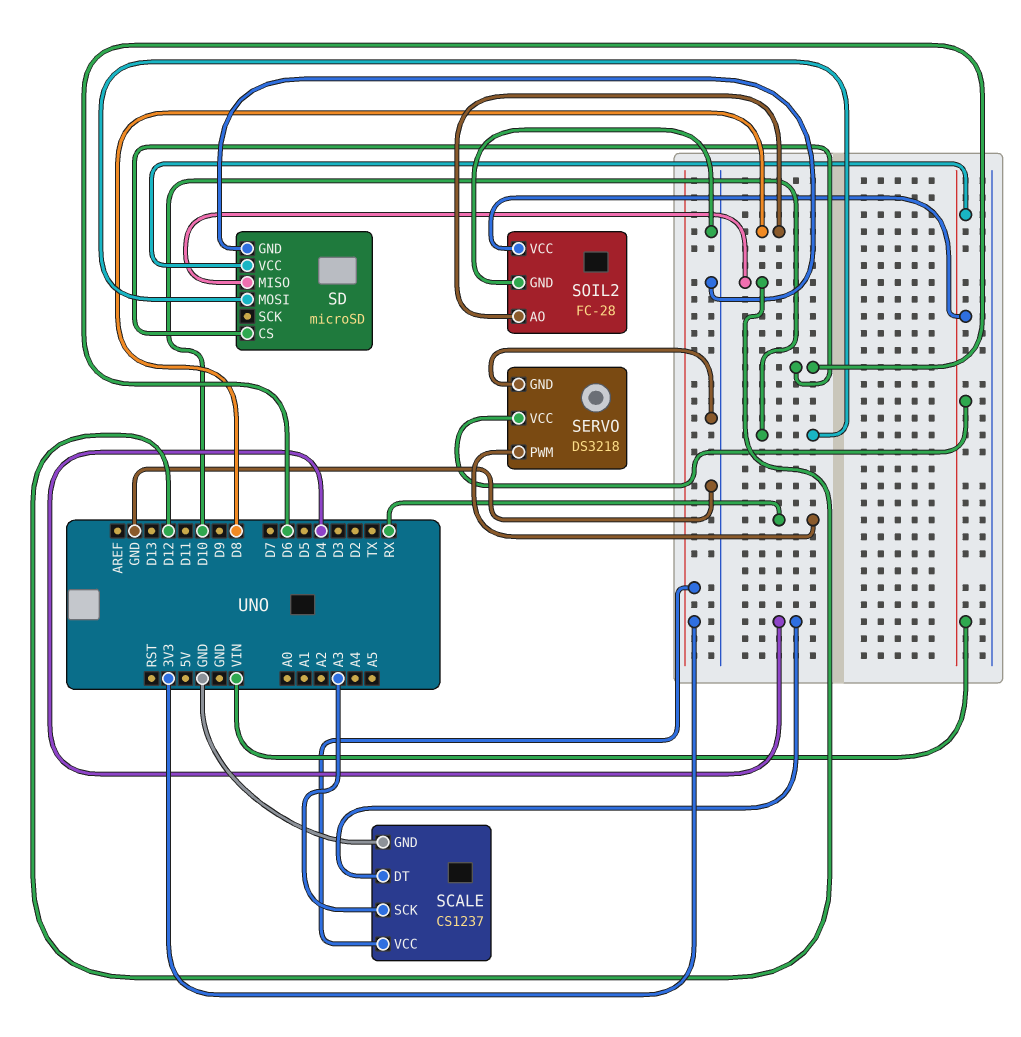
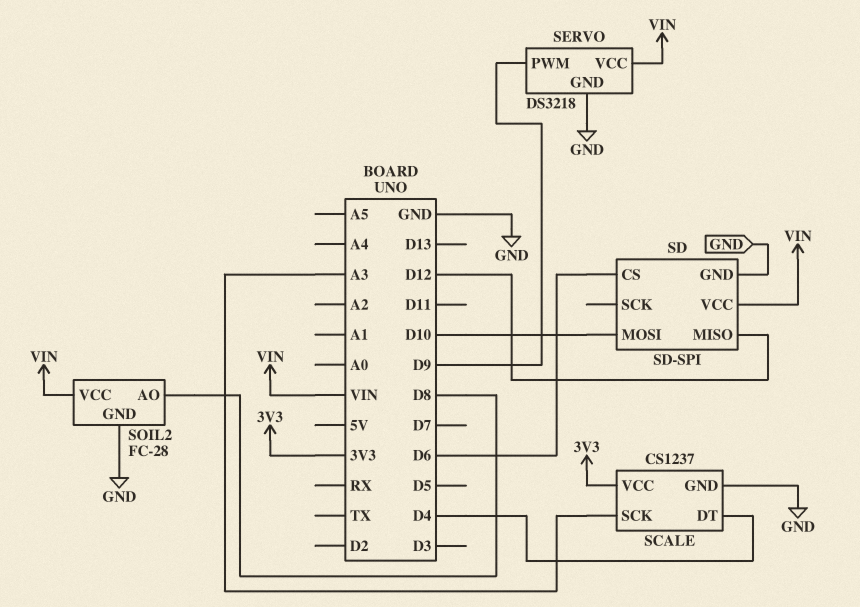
SD: microSD -> SD-SPI
SERVO pin PWM: RX -> D9

